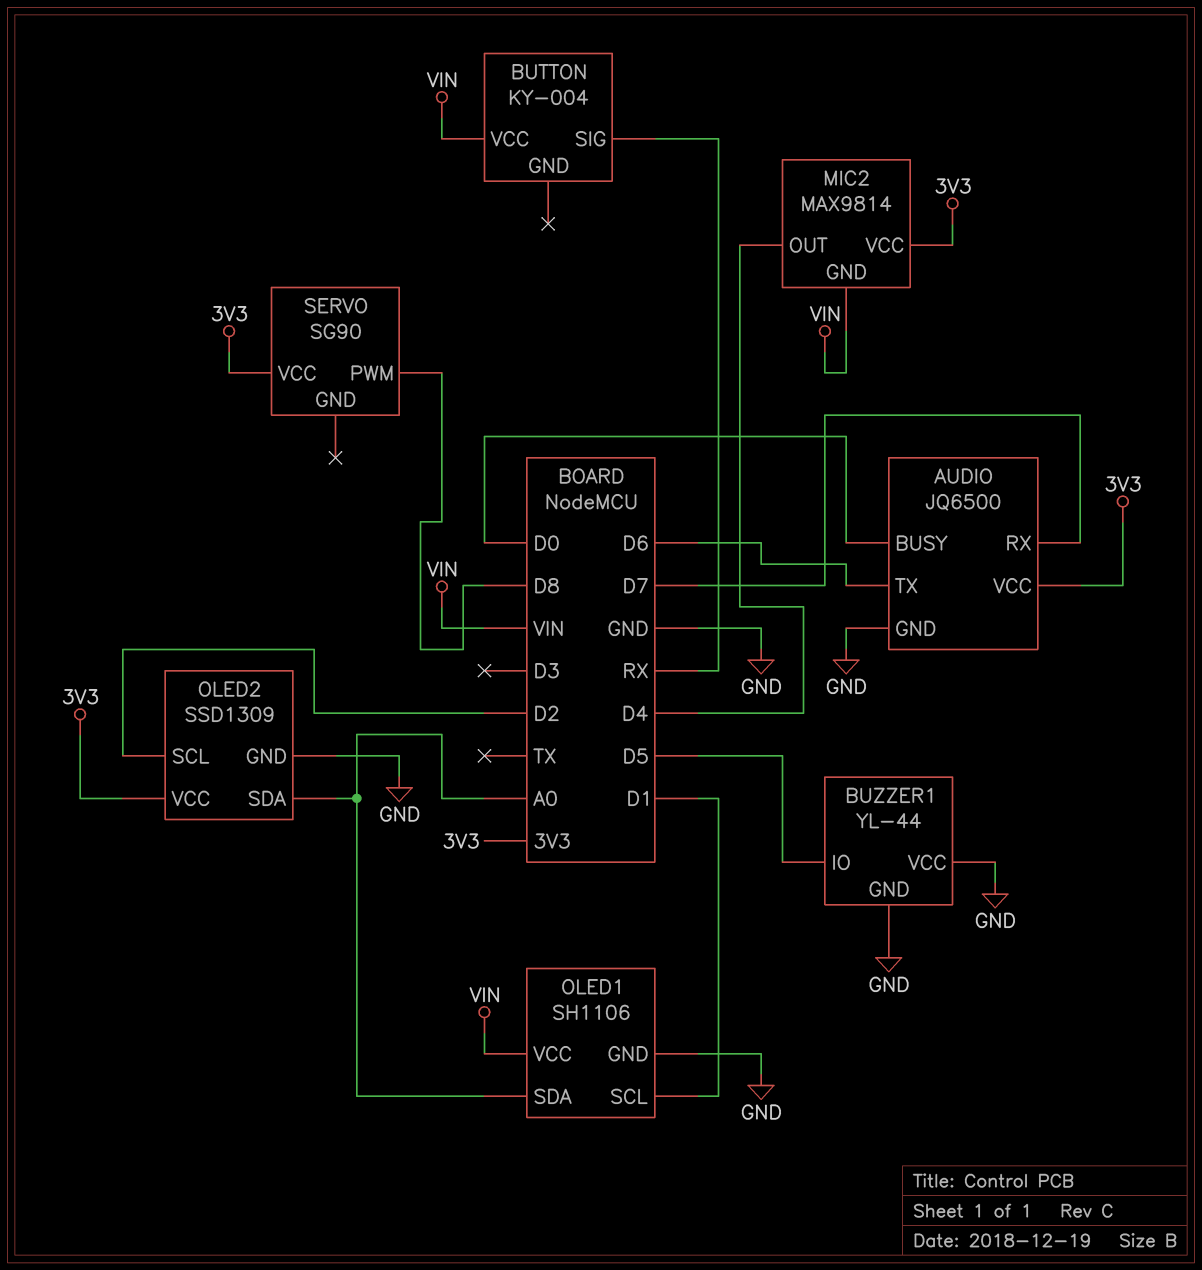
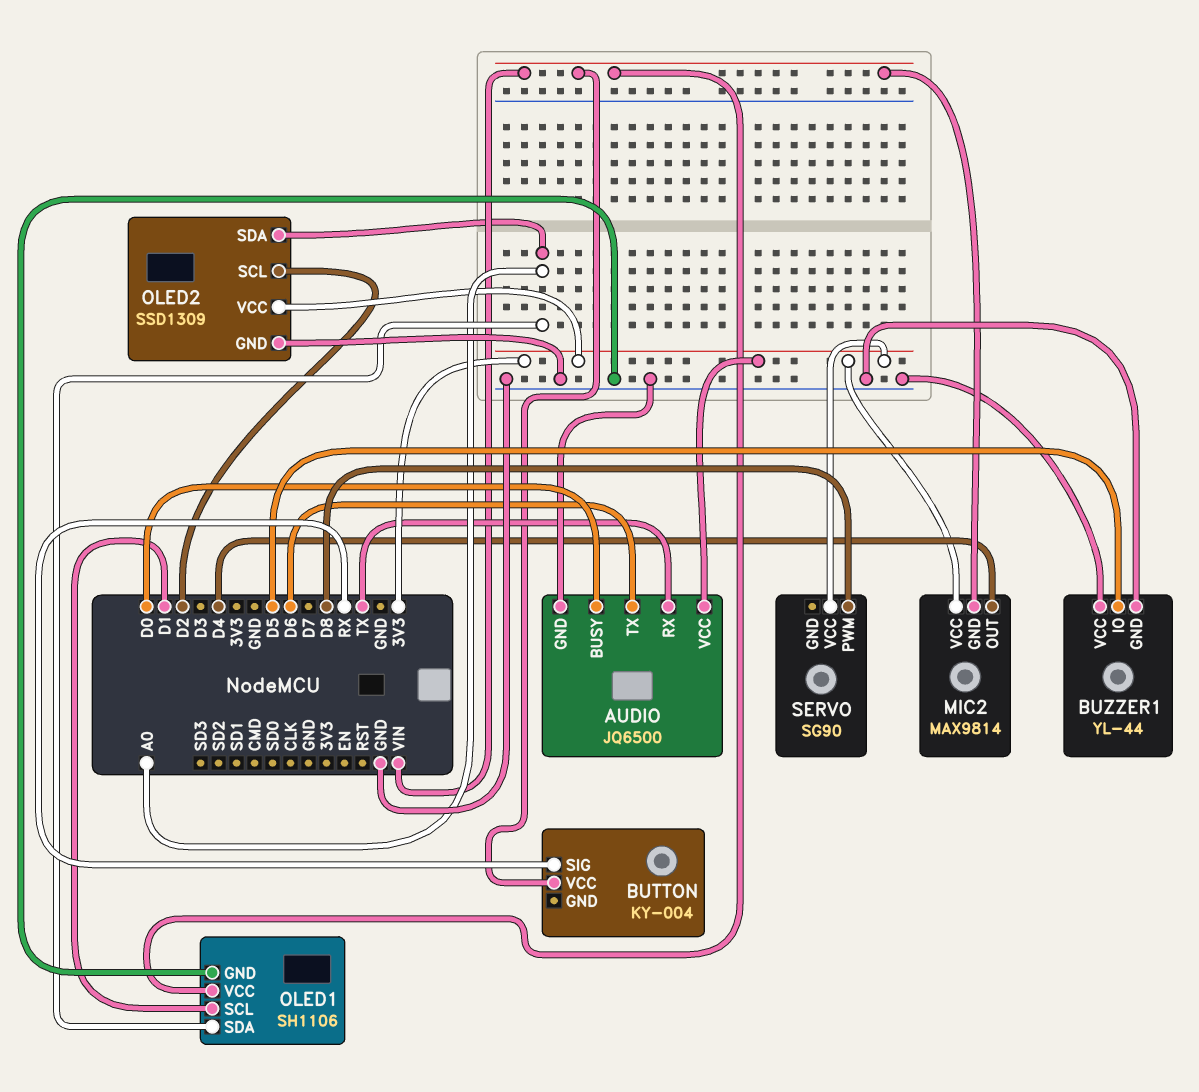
AUDIO pin RX: D7 -> TX

